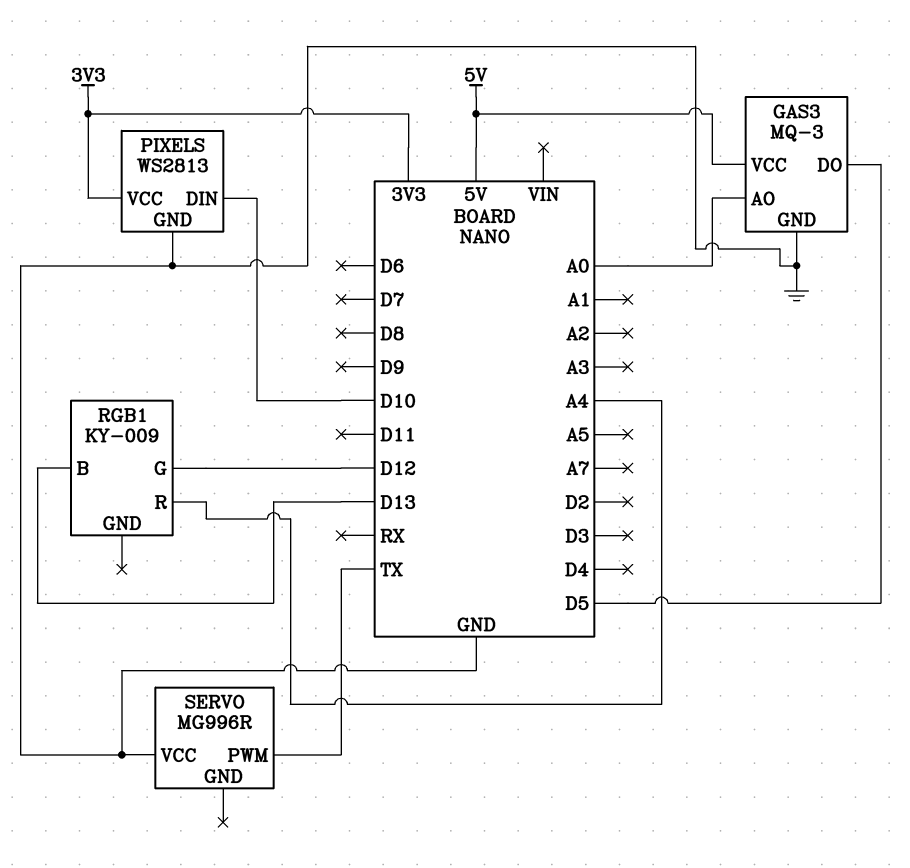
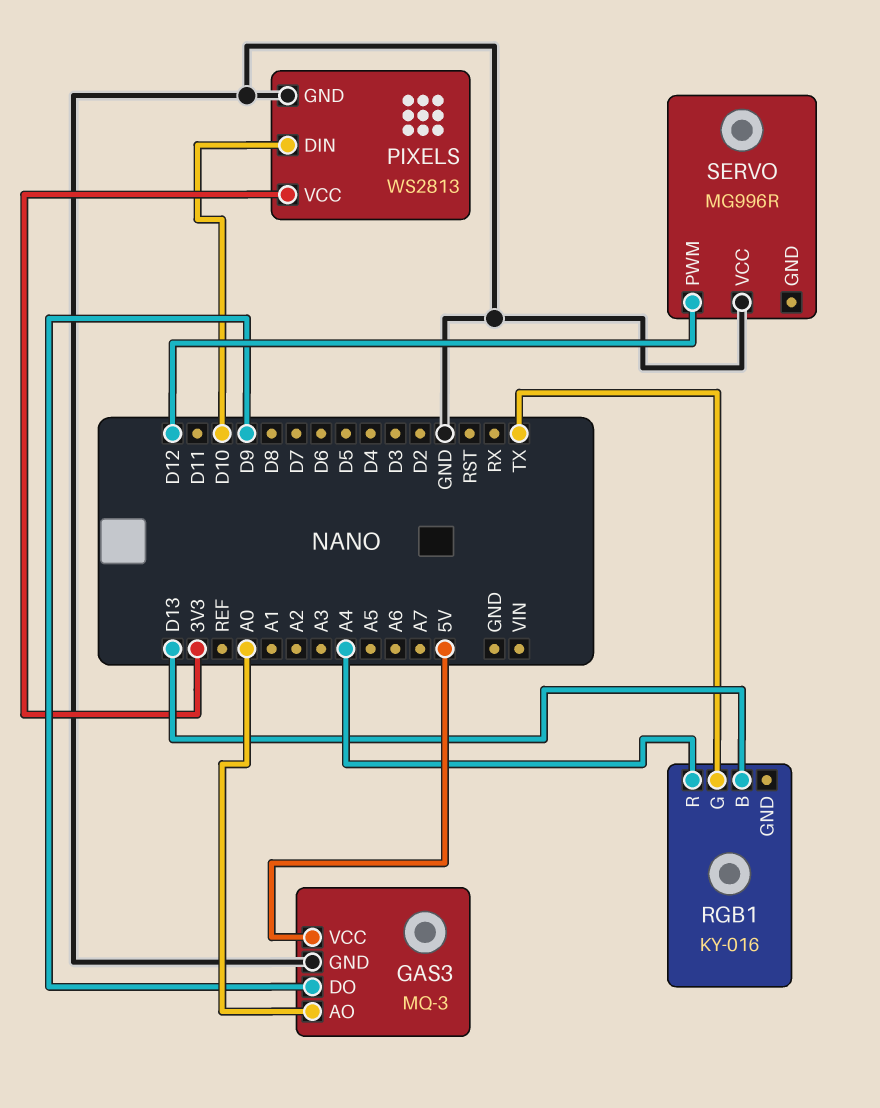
GAS3 pin DO: D5 -> D9
RGB1: KY-009 -> KY-016
RGB1 pin G: D12 -> TX
SERVO pin PWM: TX -> D12

